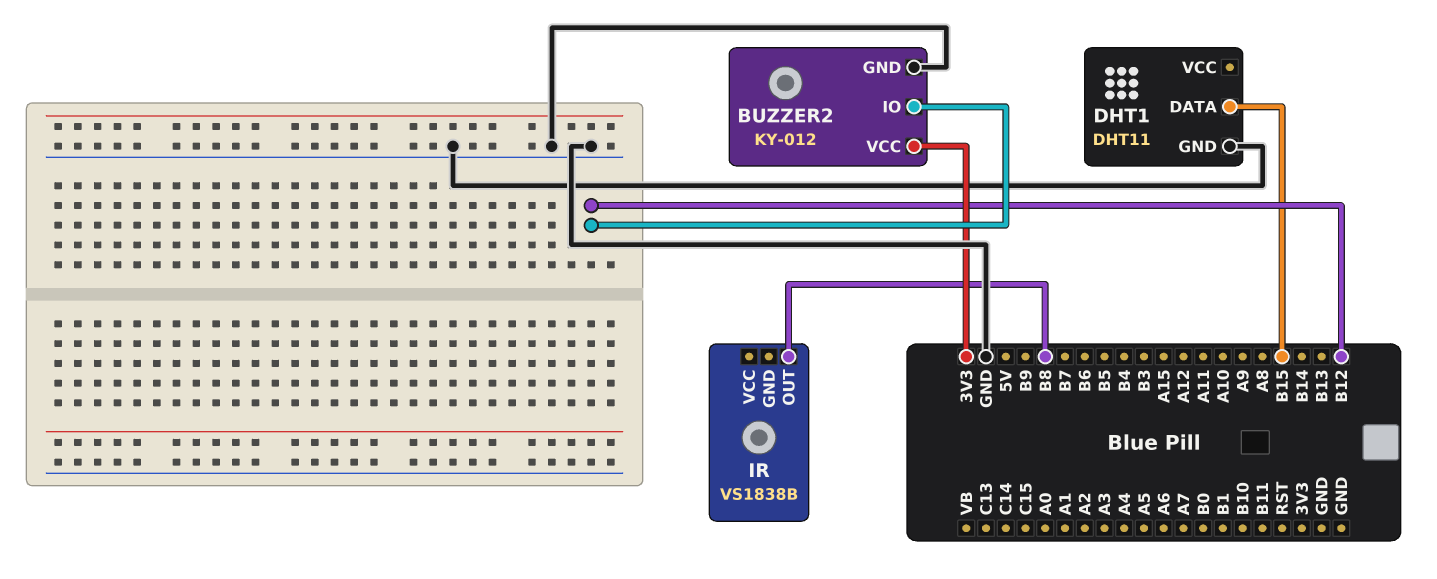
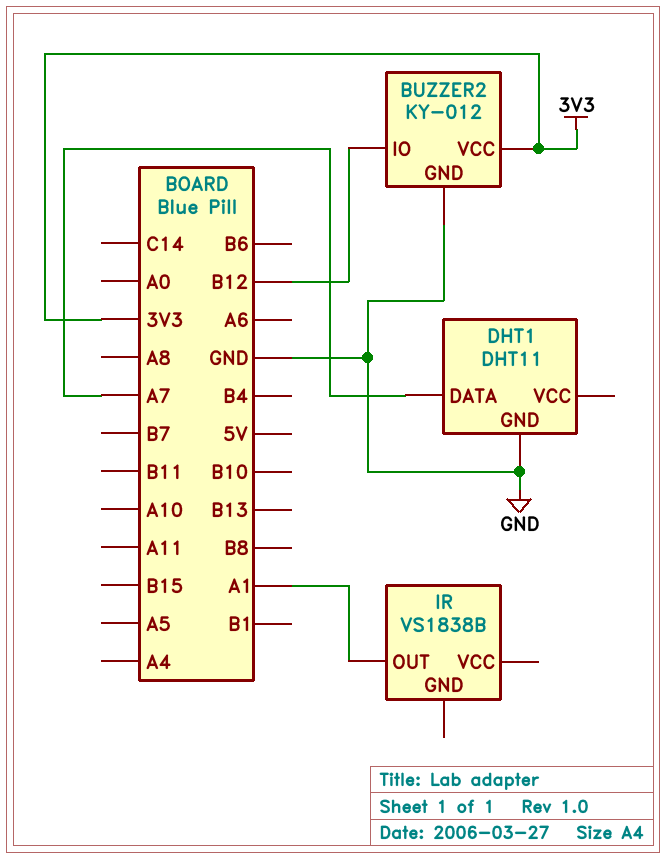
DHT1 pin DATA: B15 -> A7
IR pin OUT: B8 -> A1

